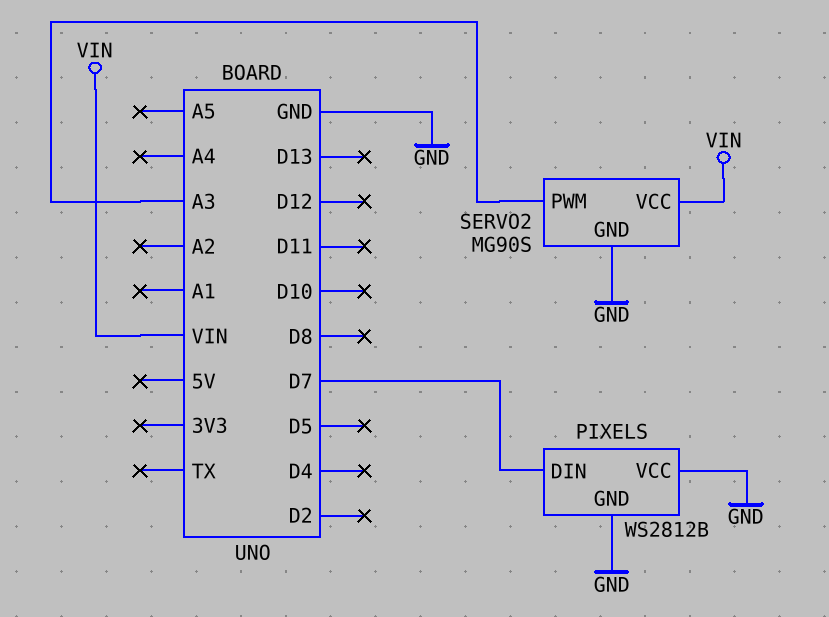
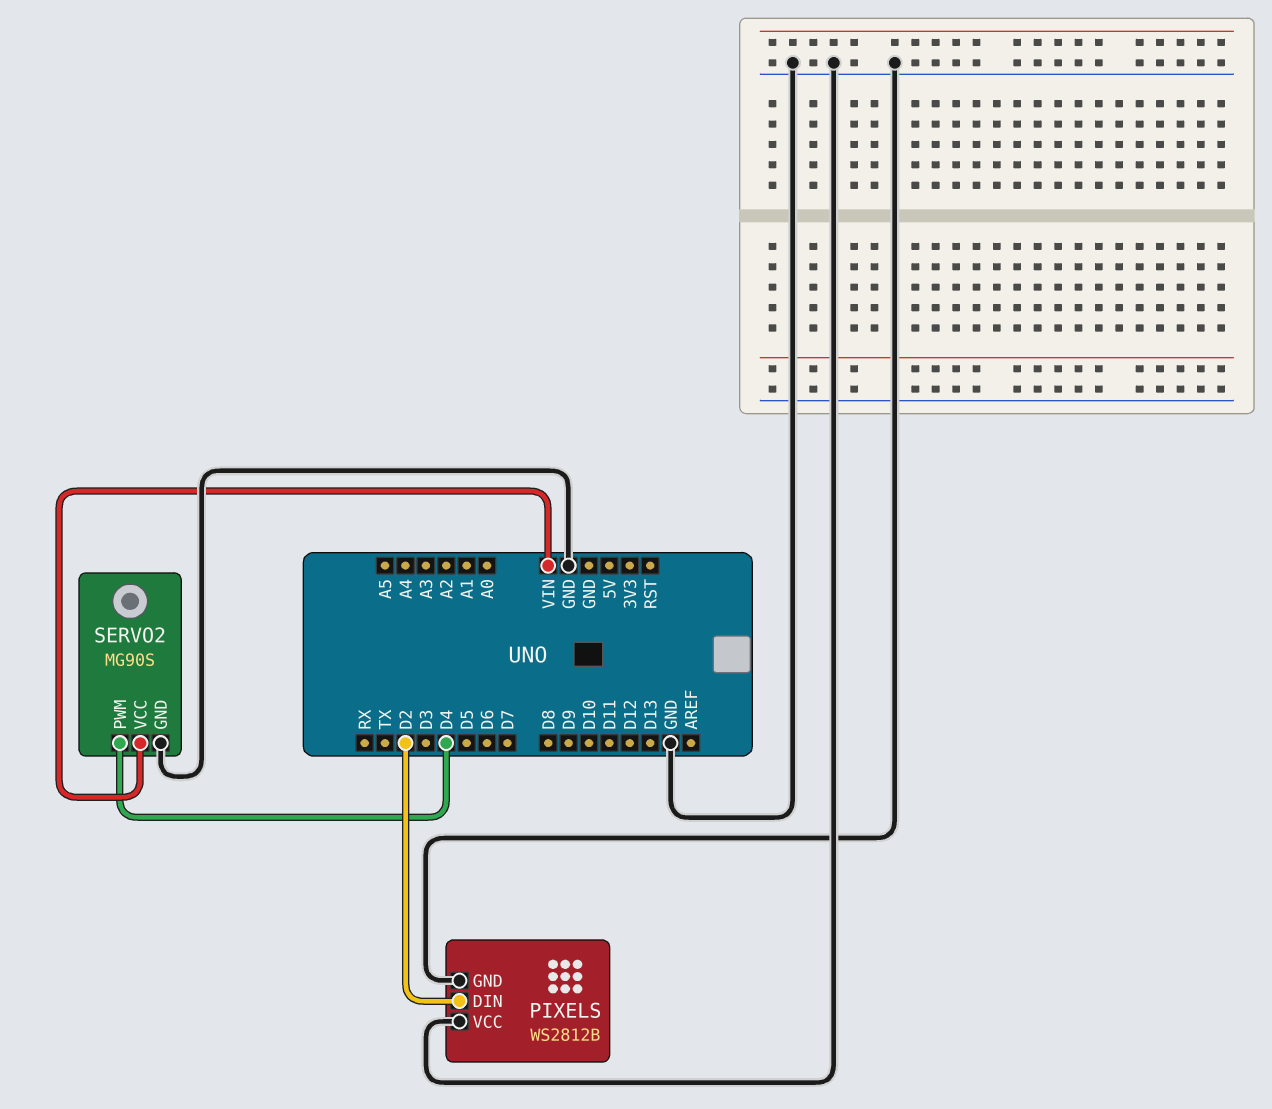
PIXELS pin DIN: D7 -> D2
SERVO2 pin PWM: A3 -> D4

